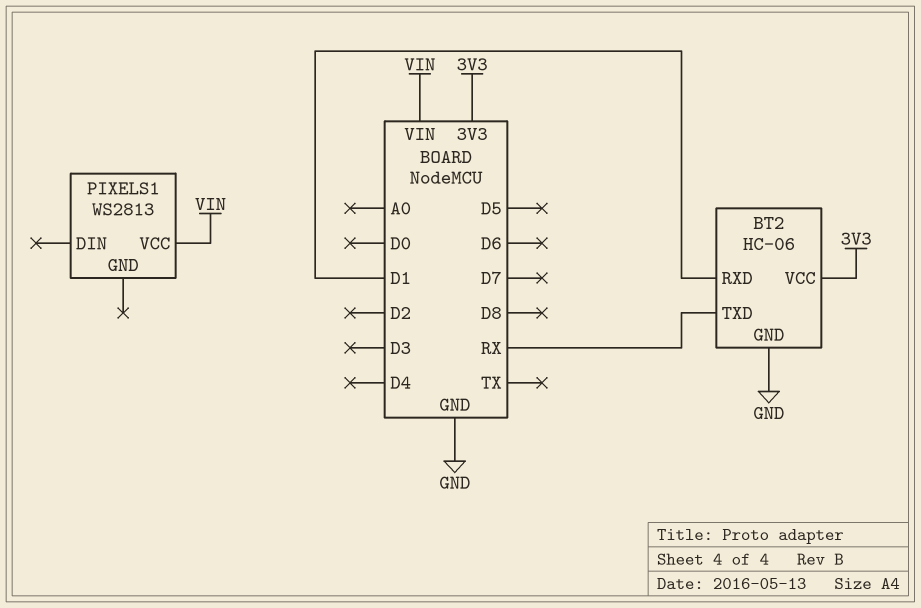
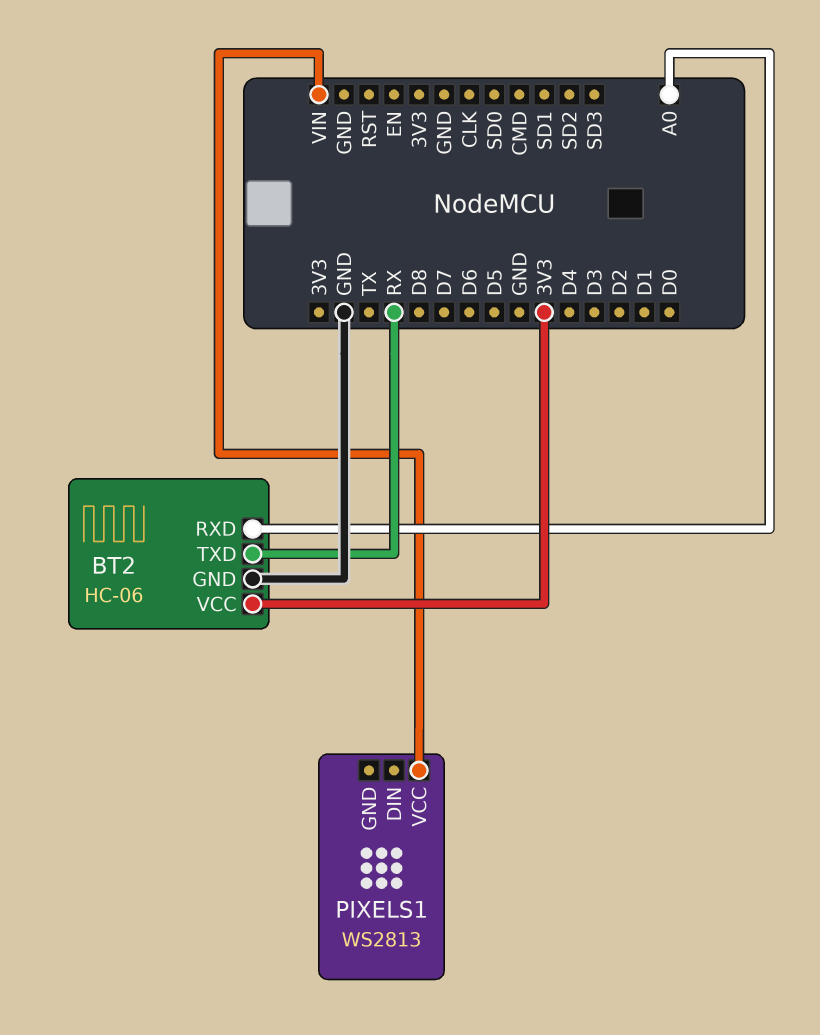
BT2 pin RXD: D1 -> A0

